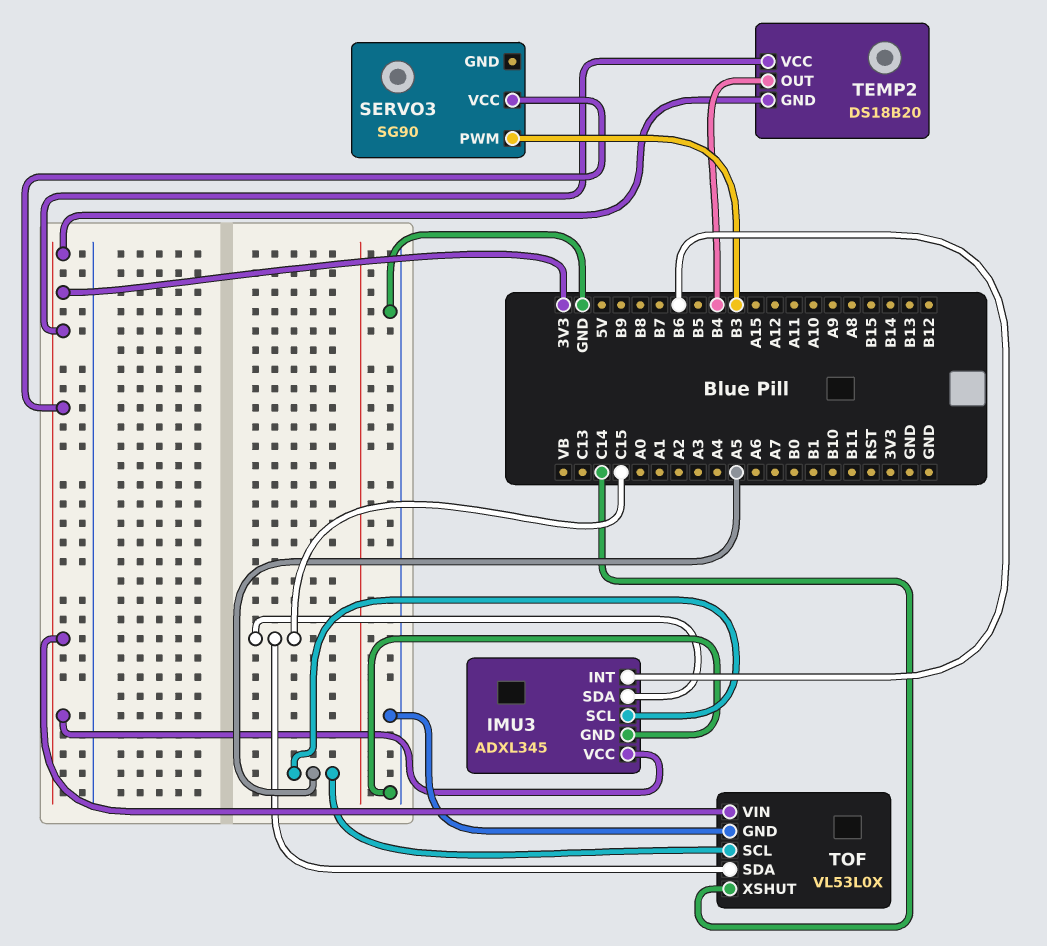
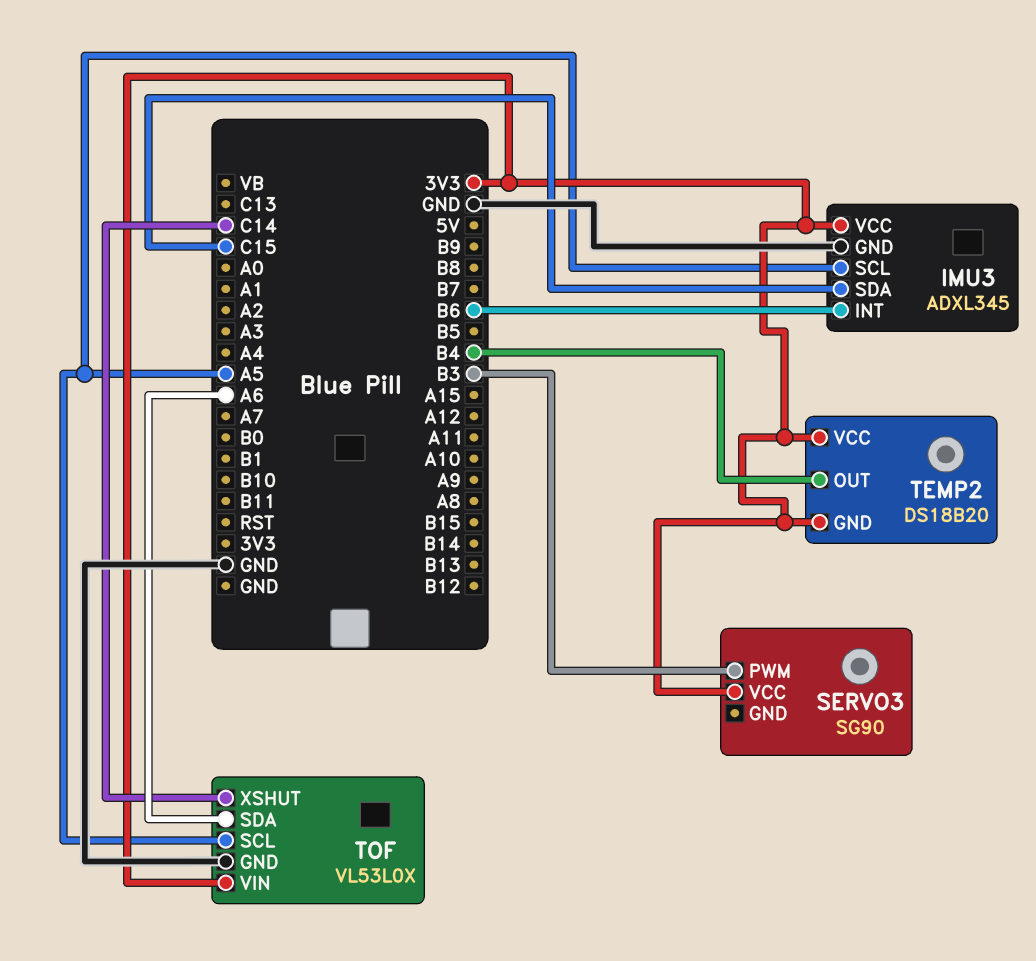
TOF pin SDA: C15 -> A6

